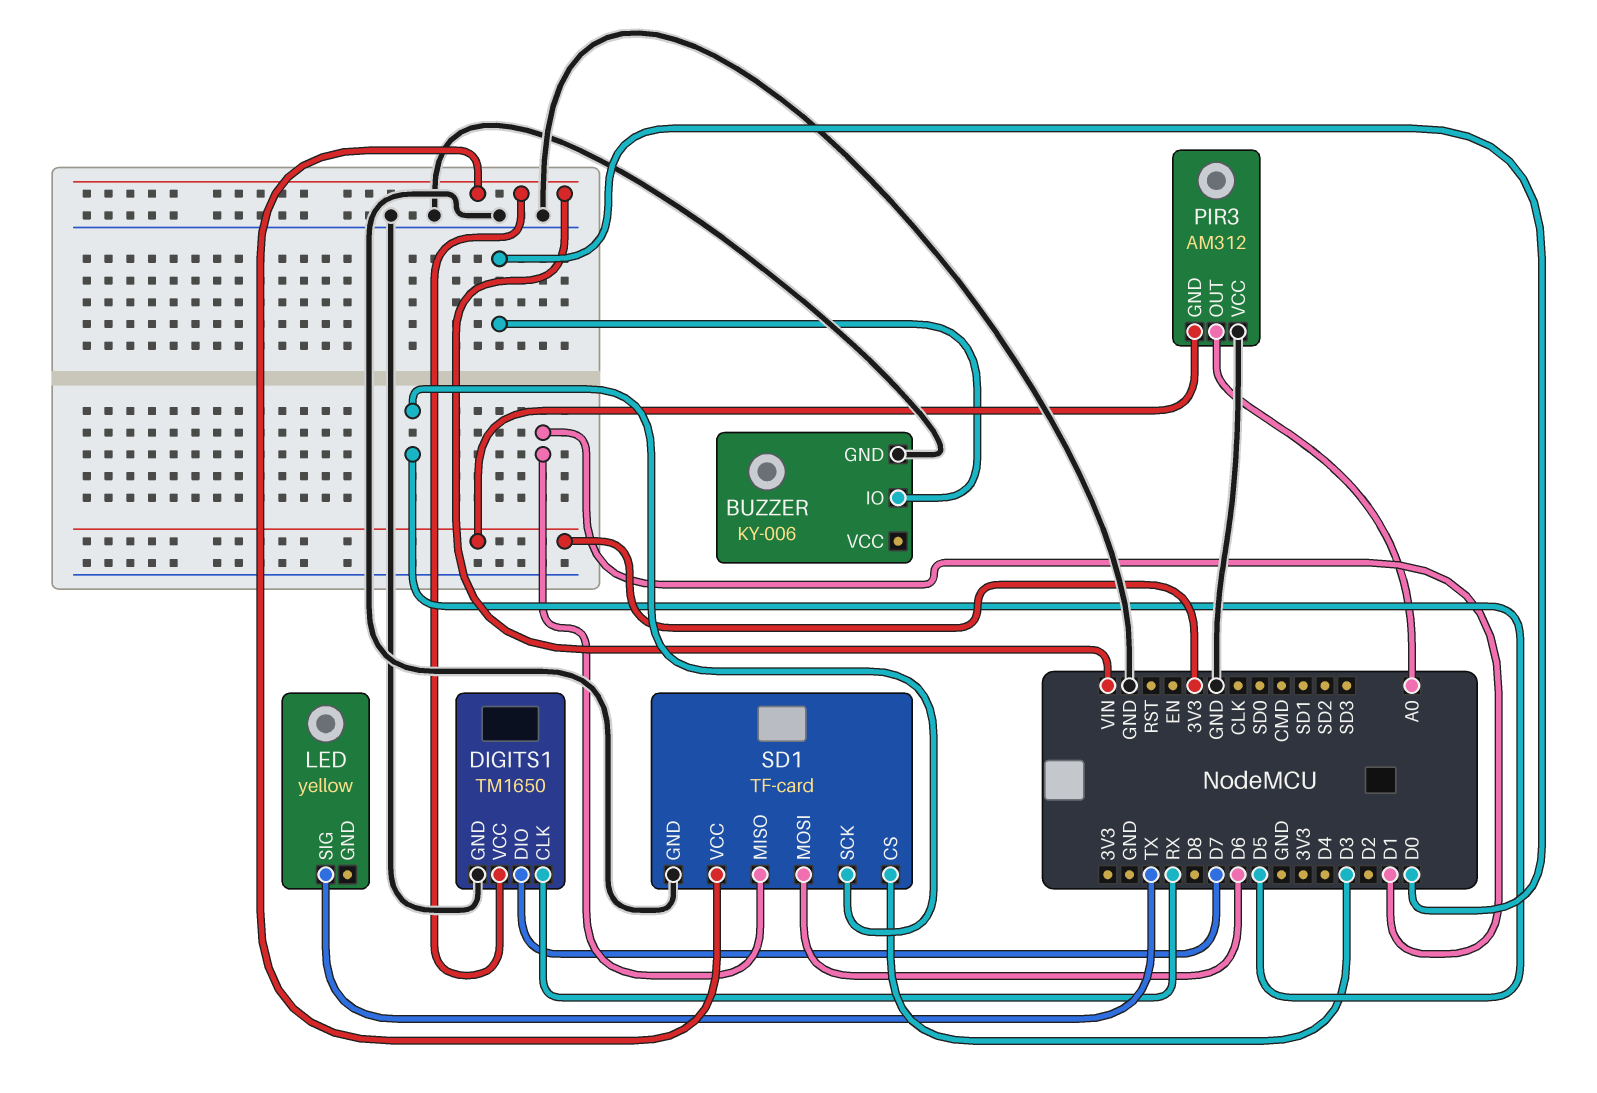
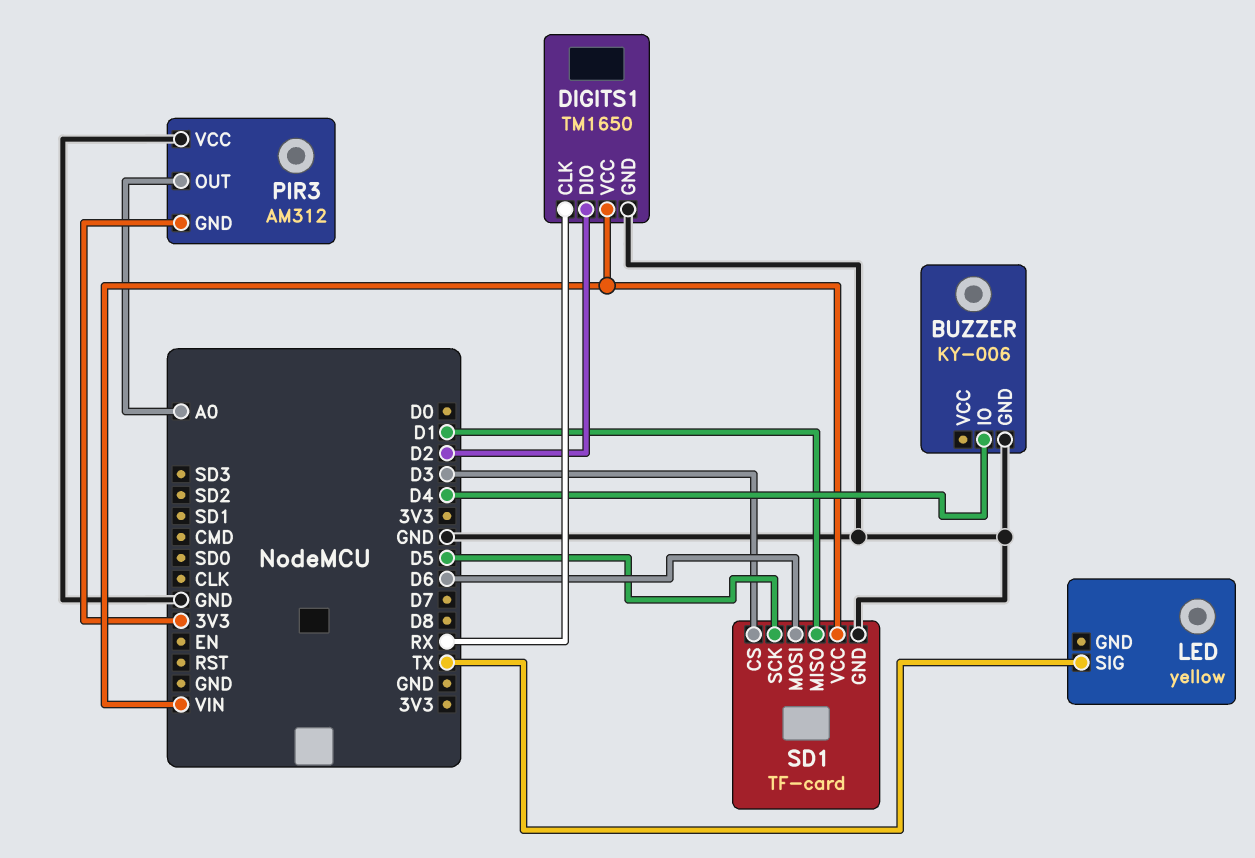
BUZZER pin IO: D0 -> D4
DIGITS1 pin DIO: D7 -> D2

